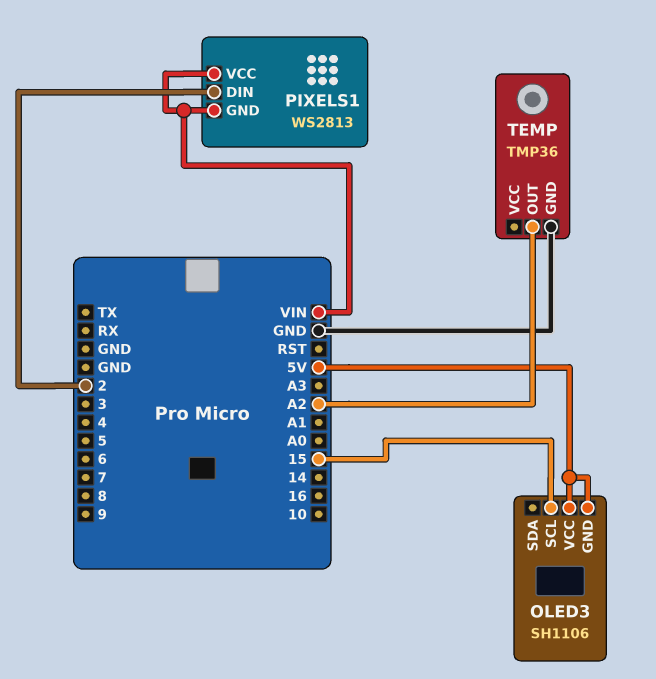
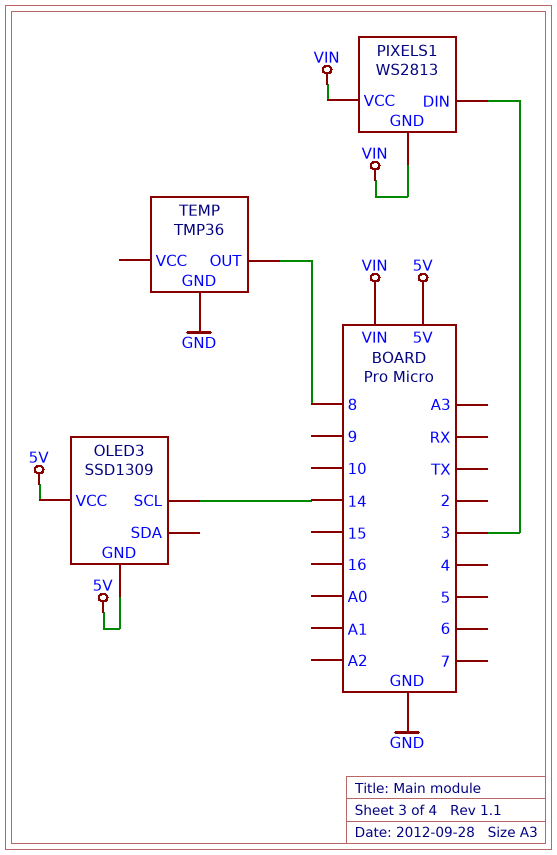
OLED3: SH1106 -> SSD1309
OLED3 pin SCL: 15 -> 14
PIXELS1 pin DIN: 2 -> 3
TEMP pin OUT: A2 -> 8

